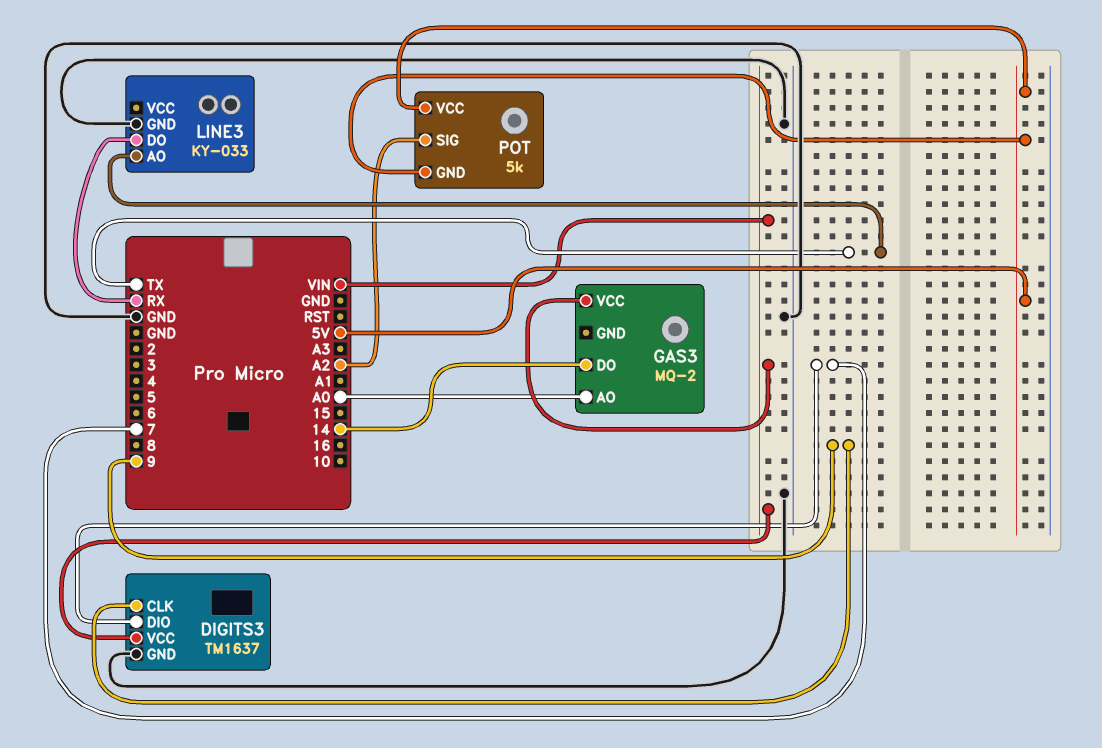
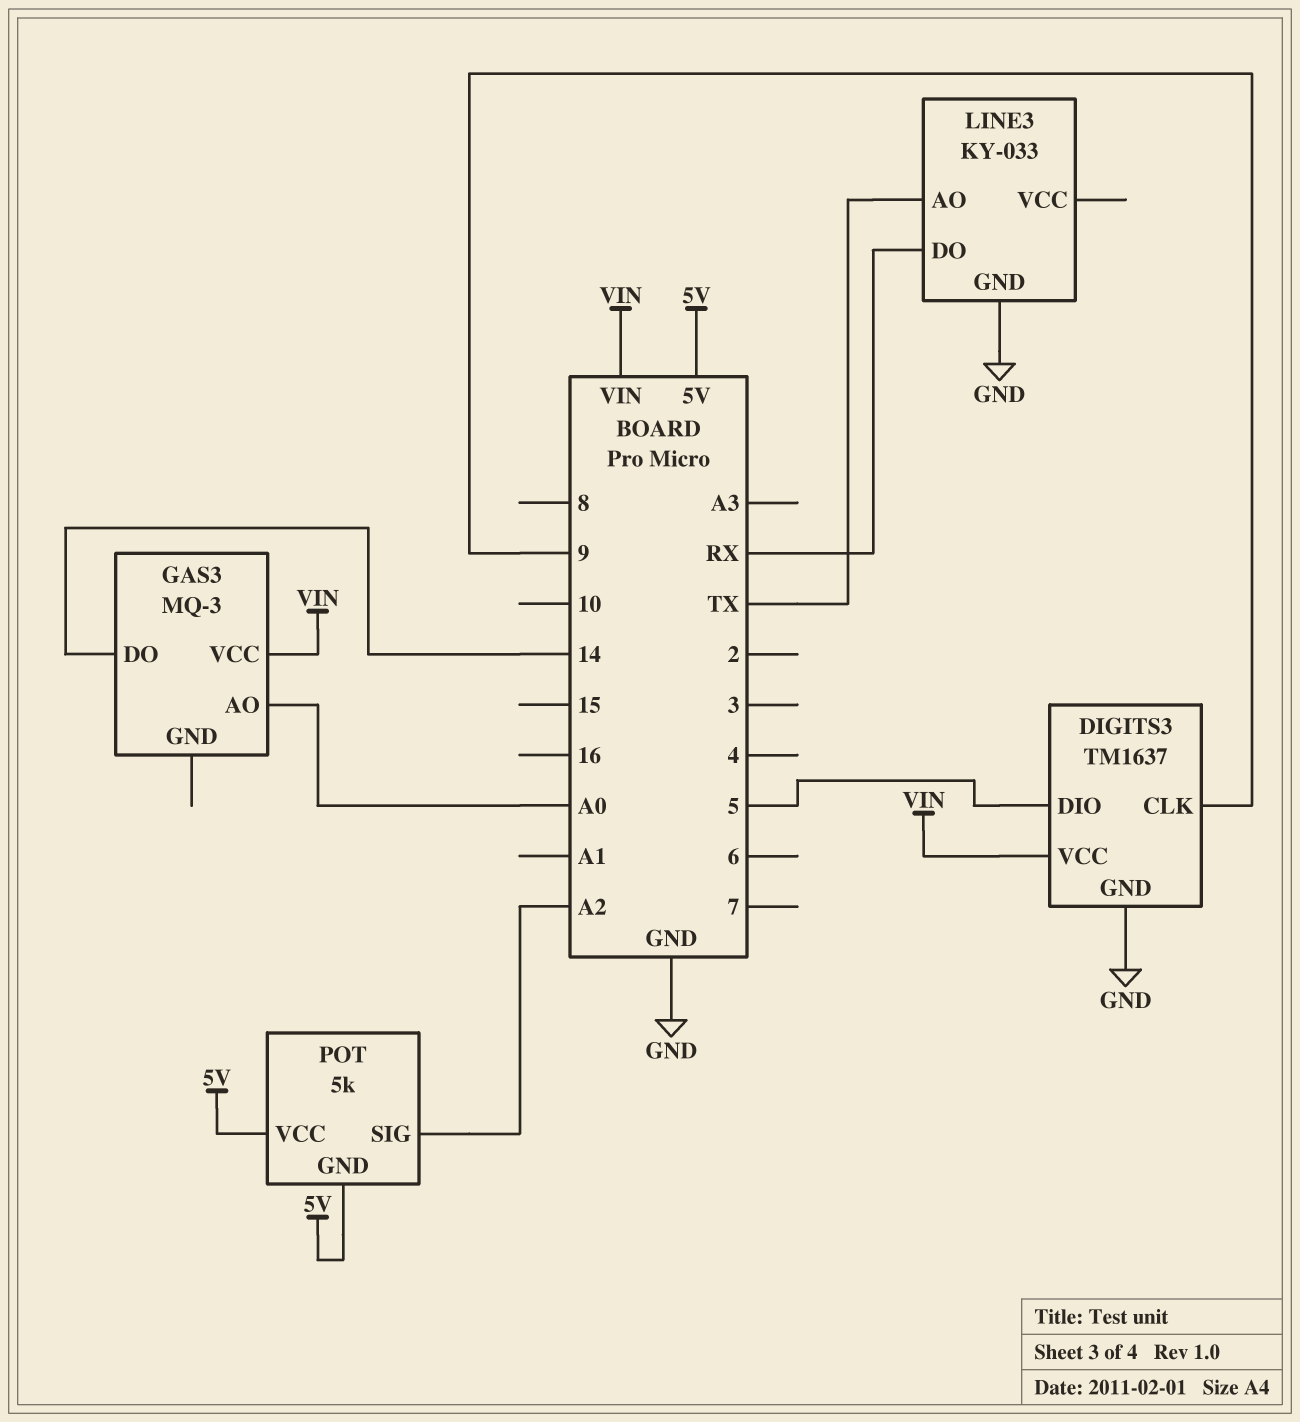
DIGITS3 pin DIO: 7 -> 5
GAS3: MQ-2 -> MQ-3

